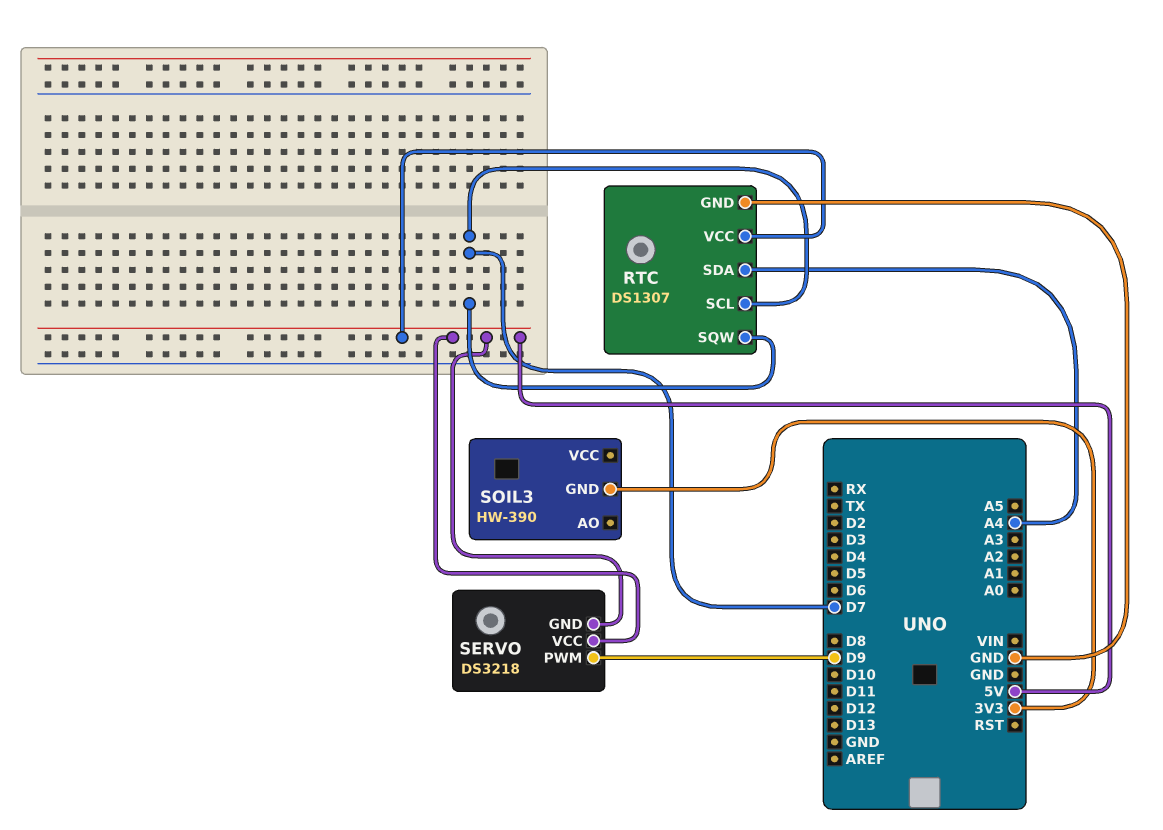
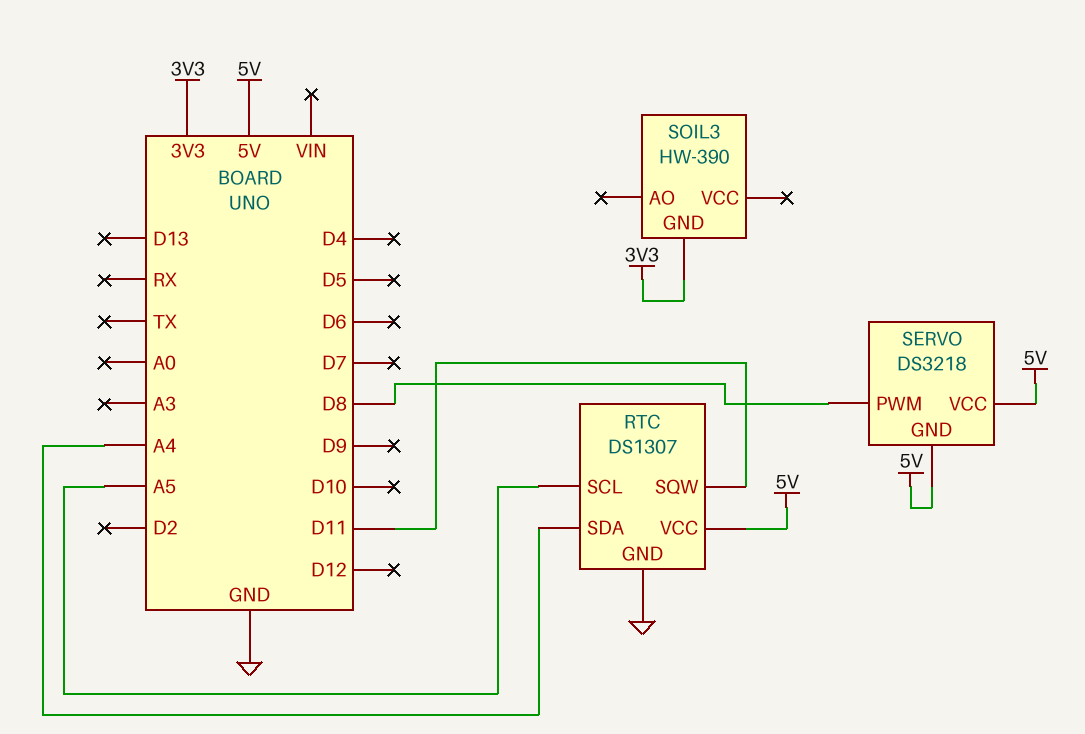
RTC pin SCL: D7 -> A5
RTC pin SQW: D7 -> D11
SERVO pin PWM: D9 -> D8

